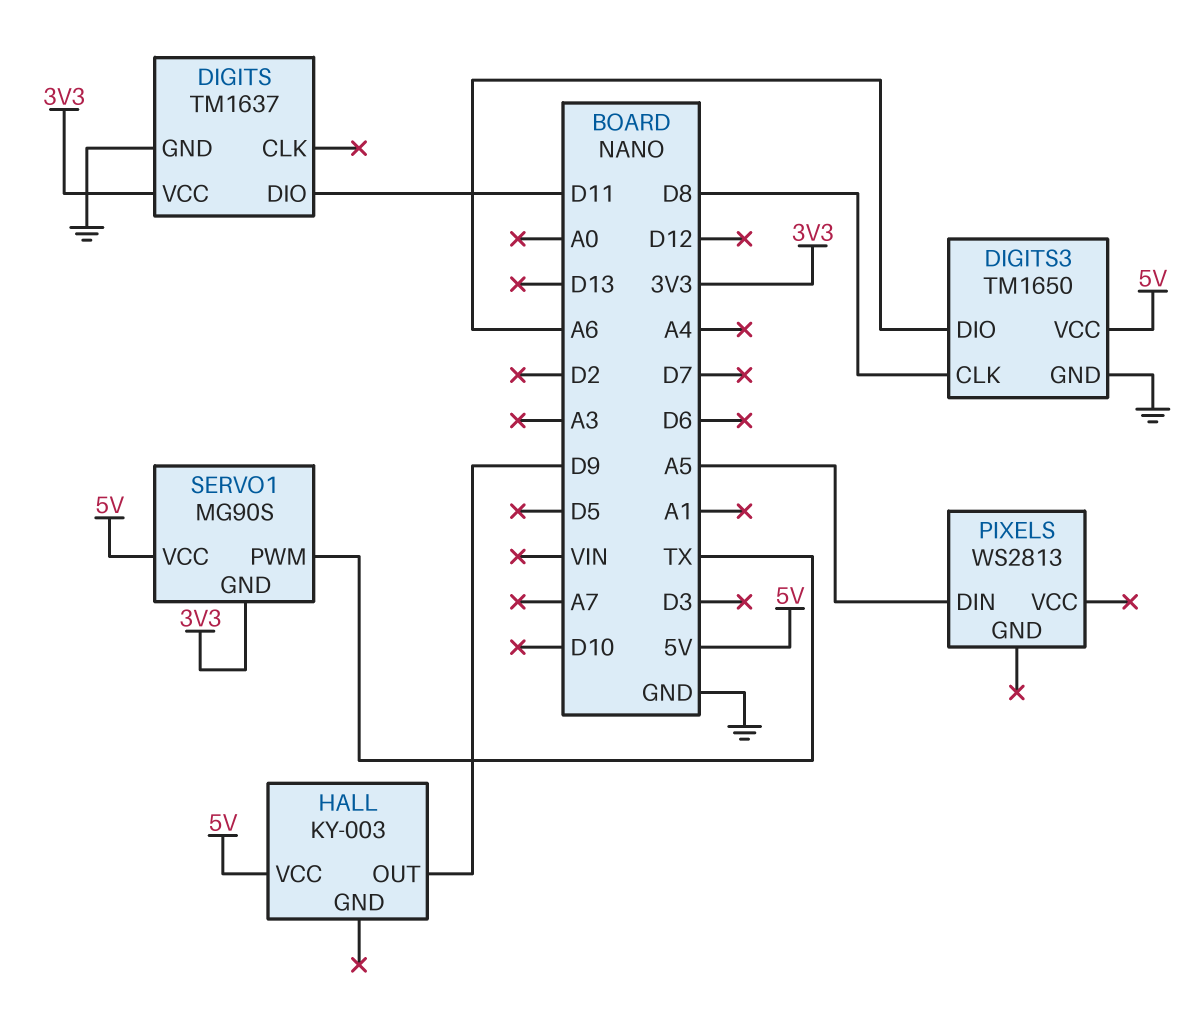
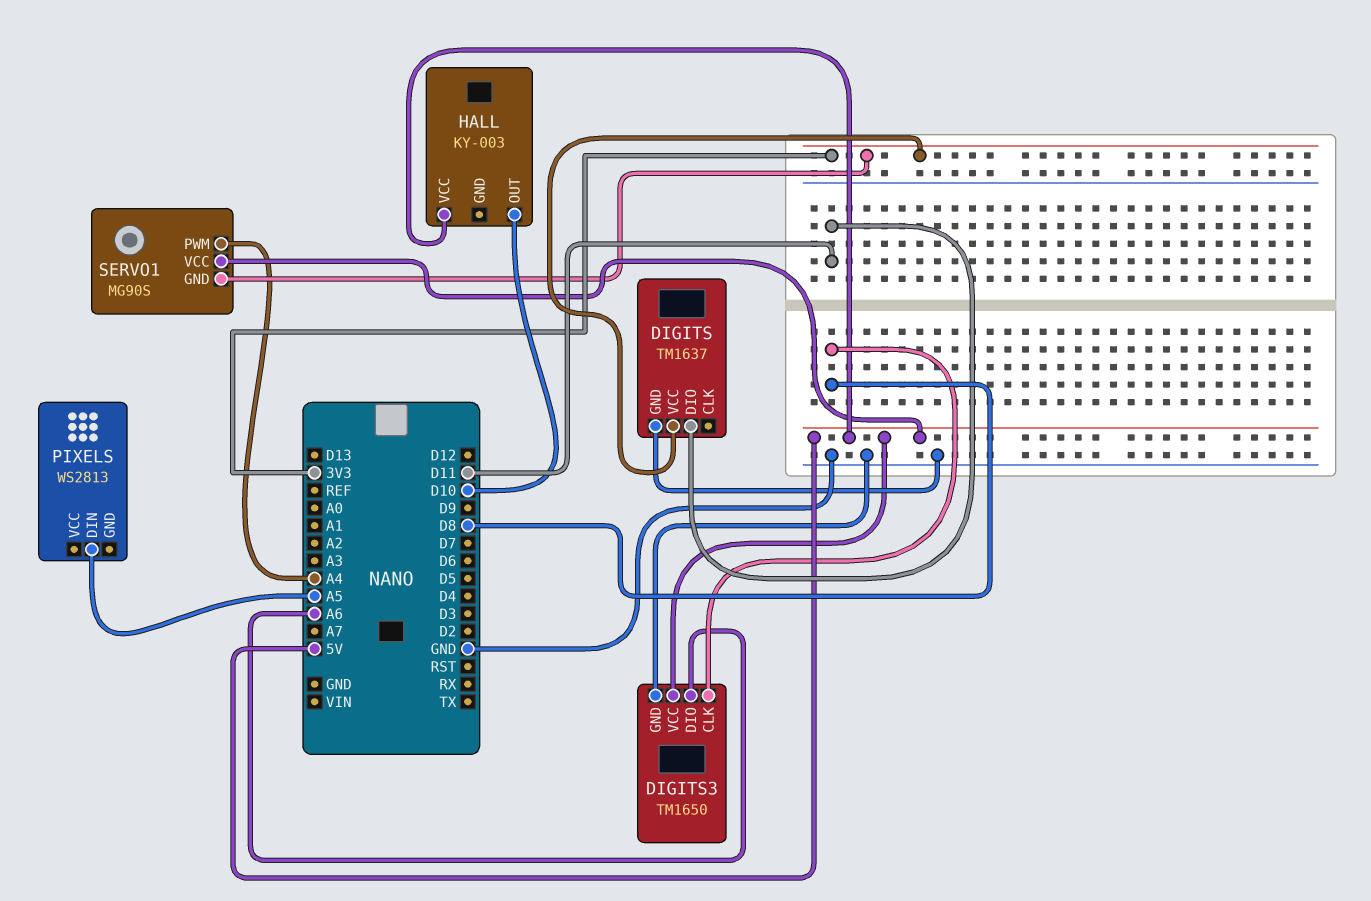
HALL pin OUT: D9 -> D10
SERVO1 pin PWM: TX -> A4

